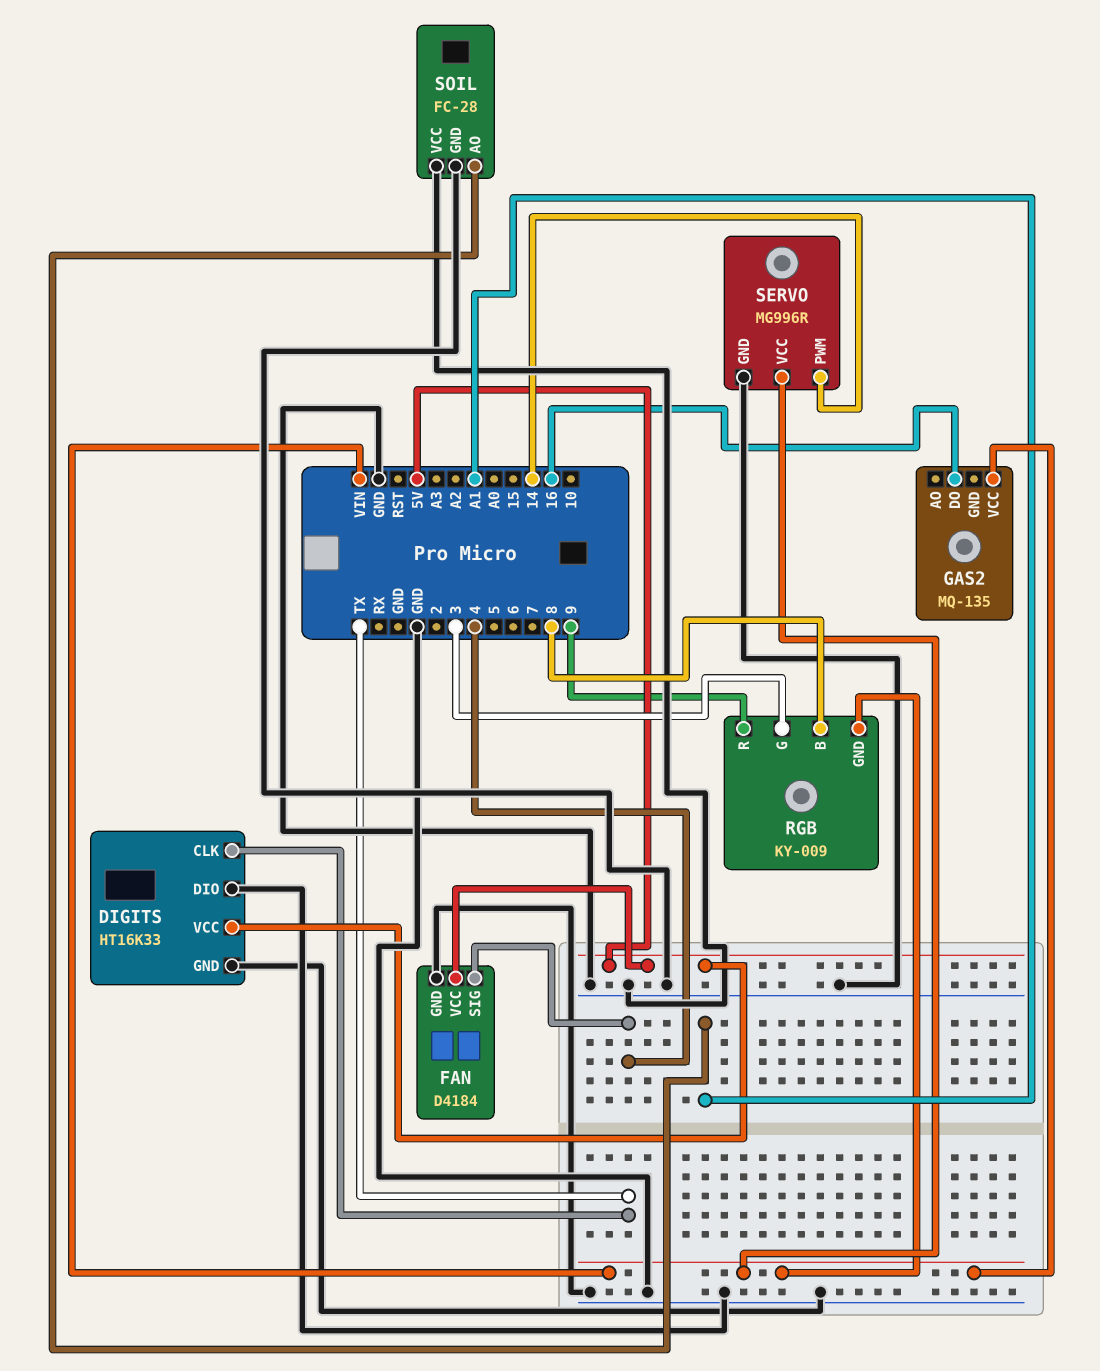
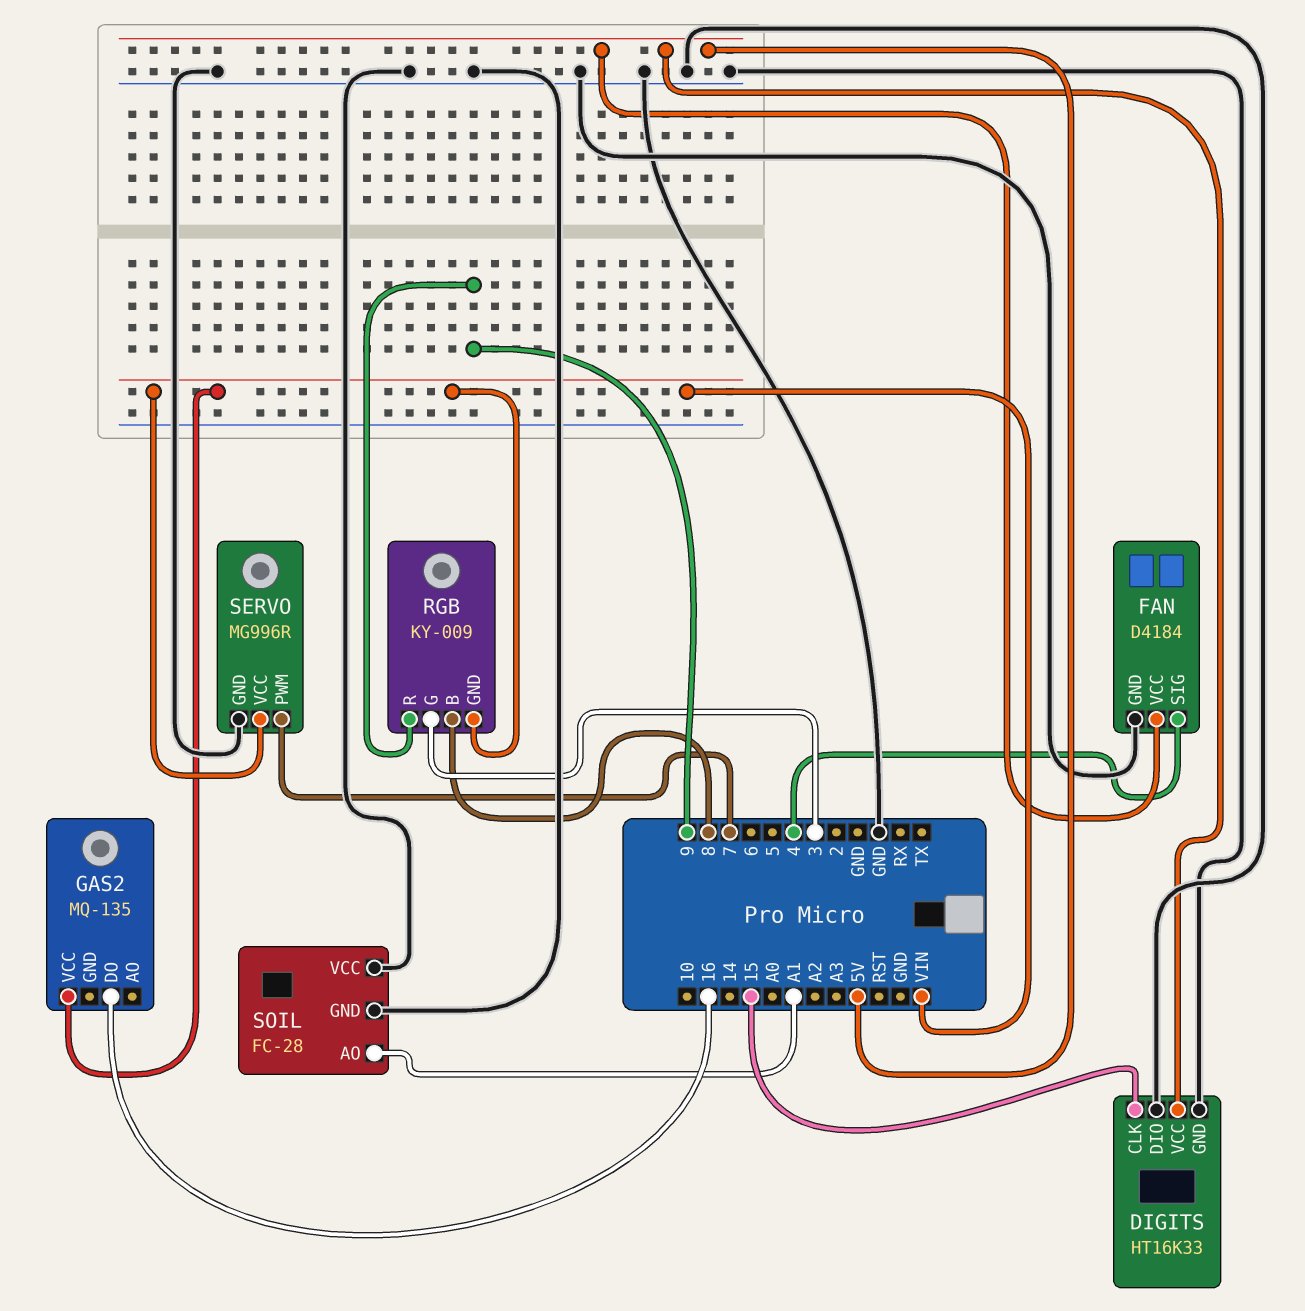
DIGITS pin CLK: TX -> 15
SERVO pin PWM: 14 -> 7

